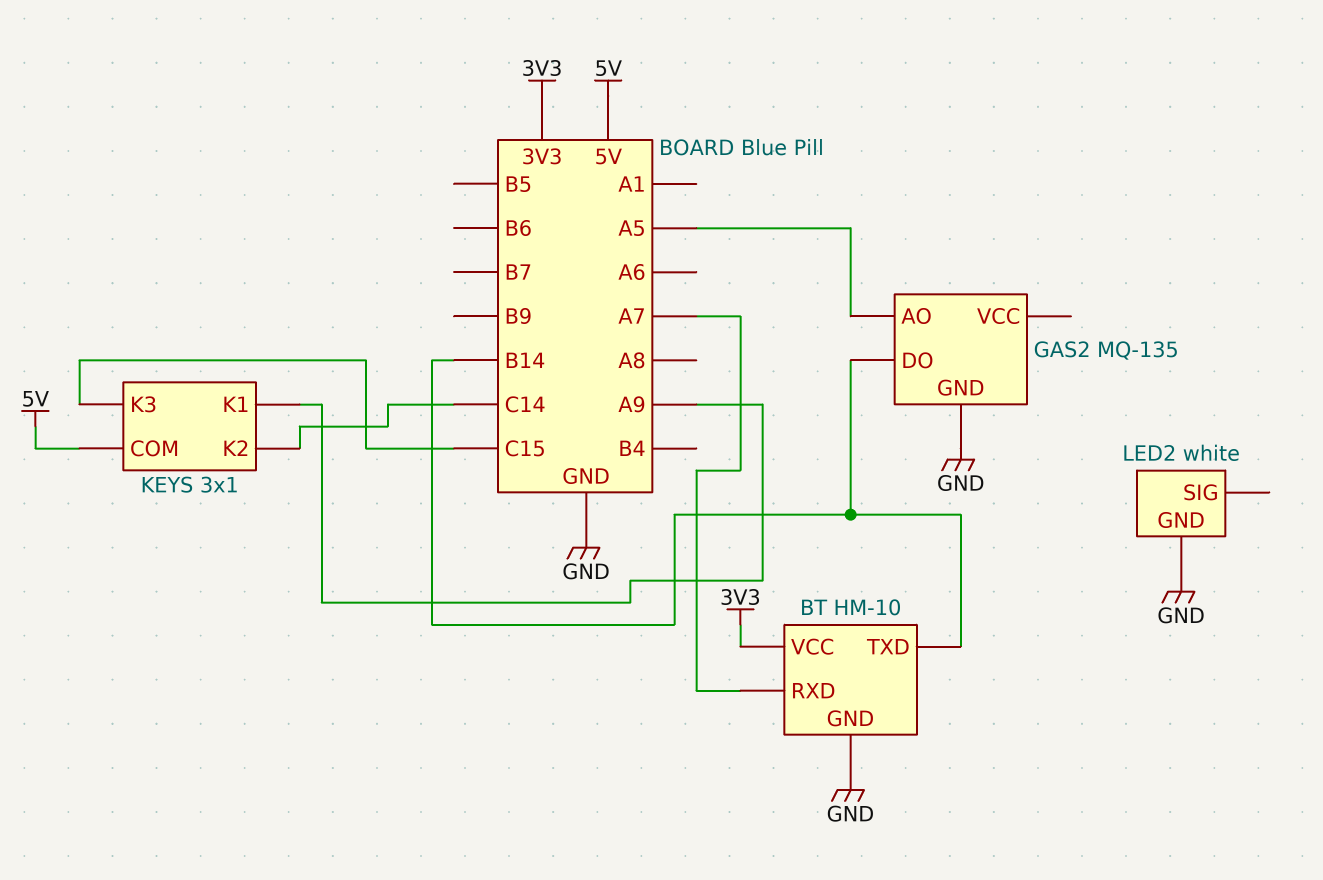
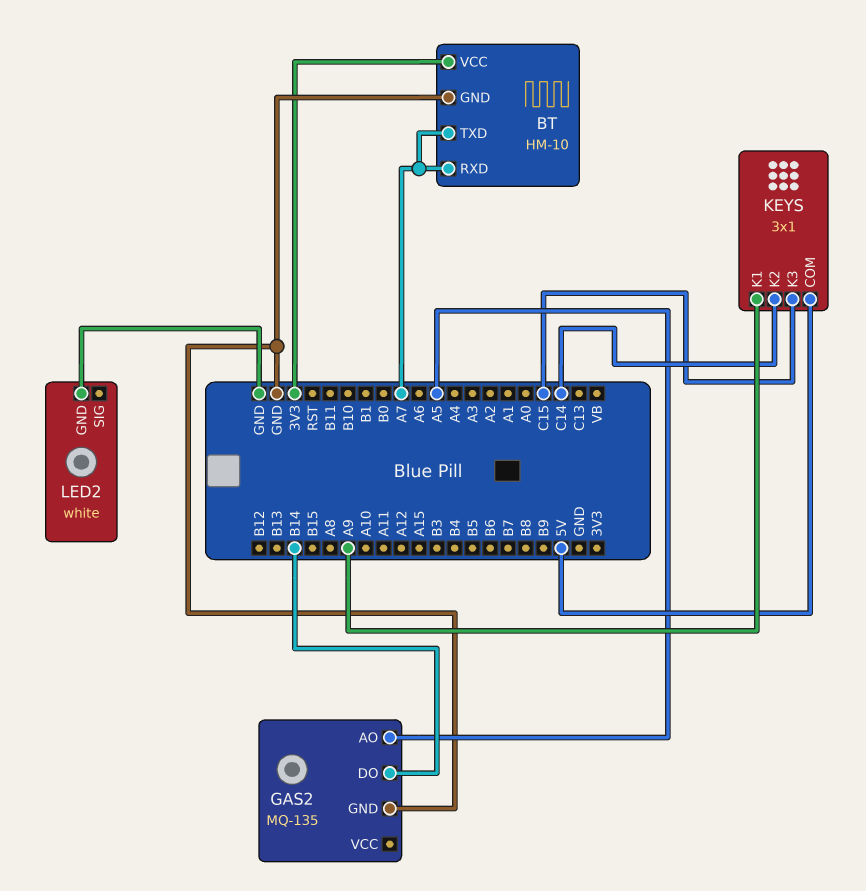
BT pin TXD: B14 -> A7

